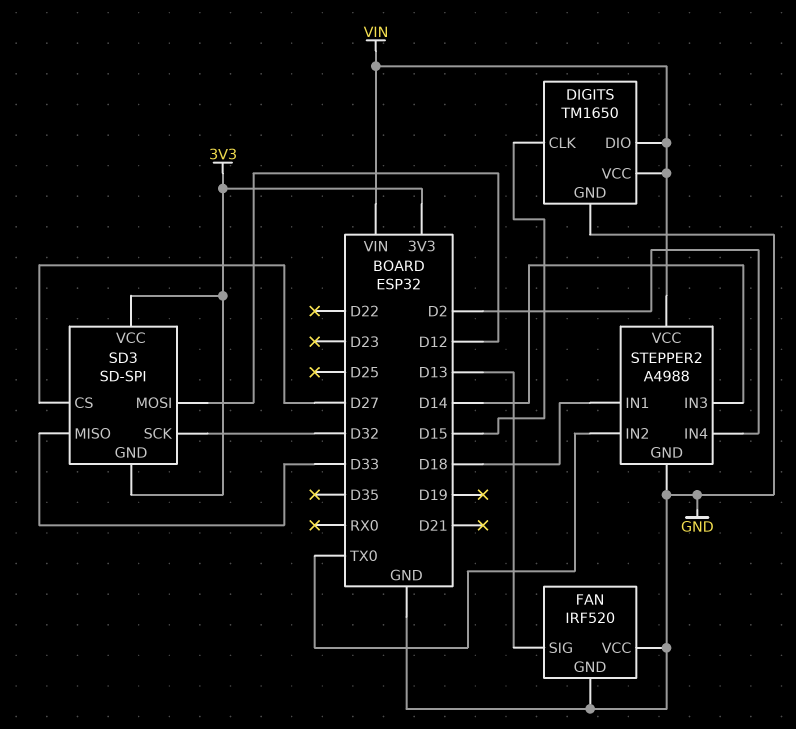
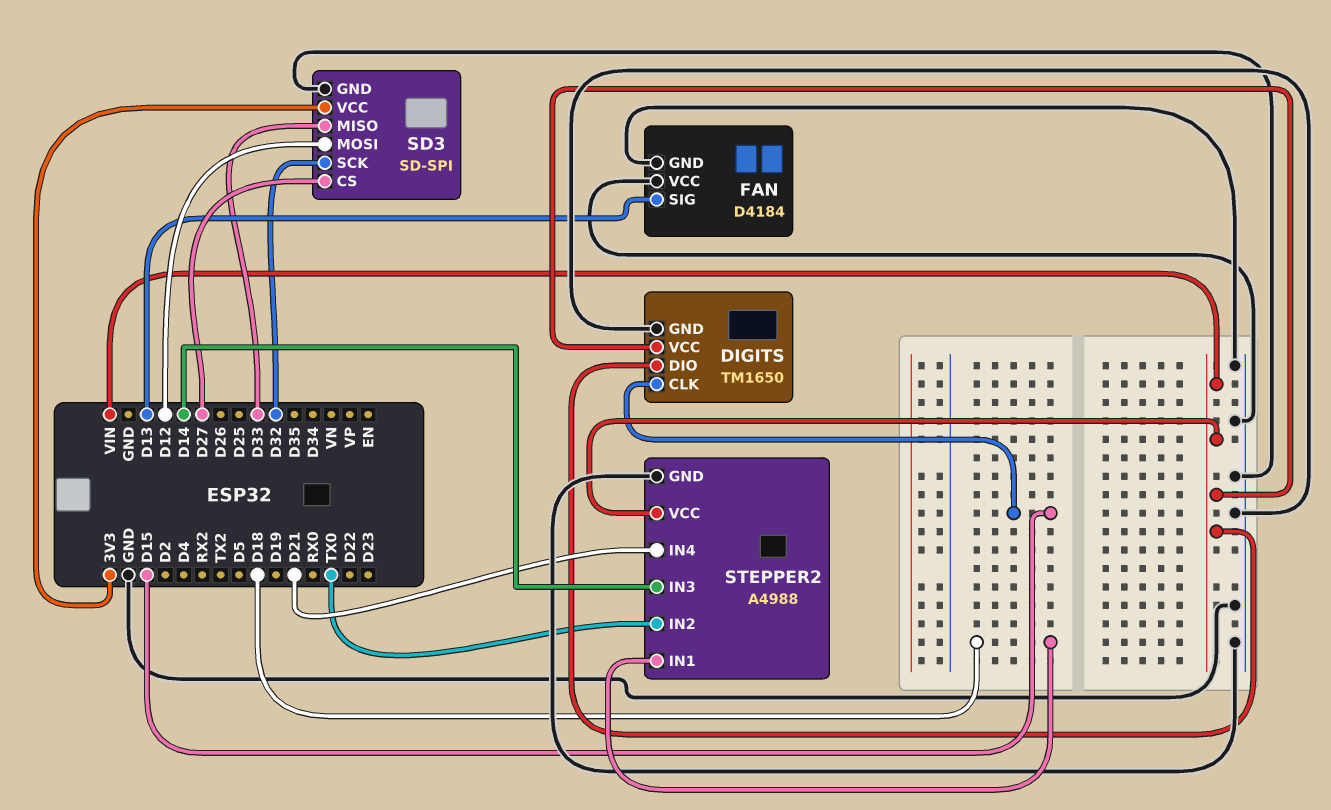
FAN: IRF520 -> D4184
SD3 pin GND: 3V3 -> GND
STEPPER2 pin IN4: D2 -> D21

